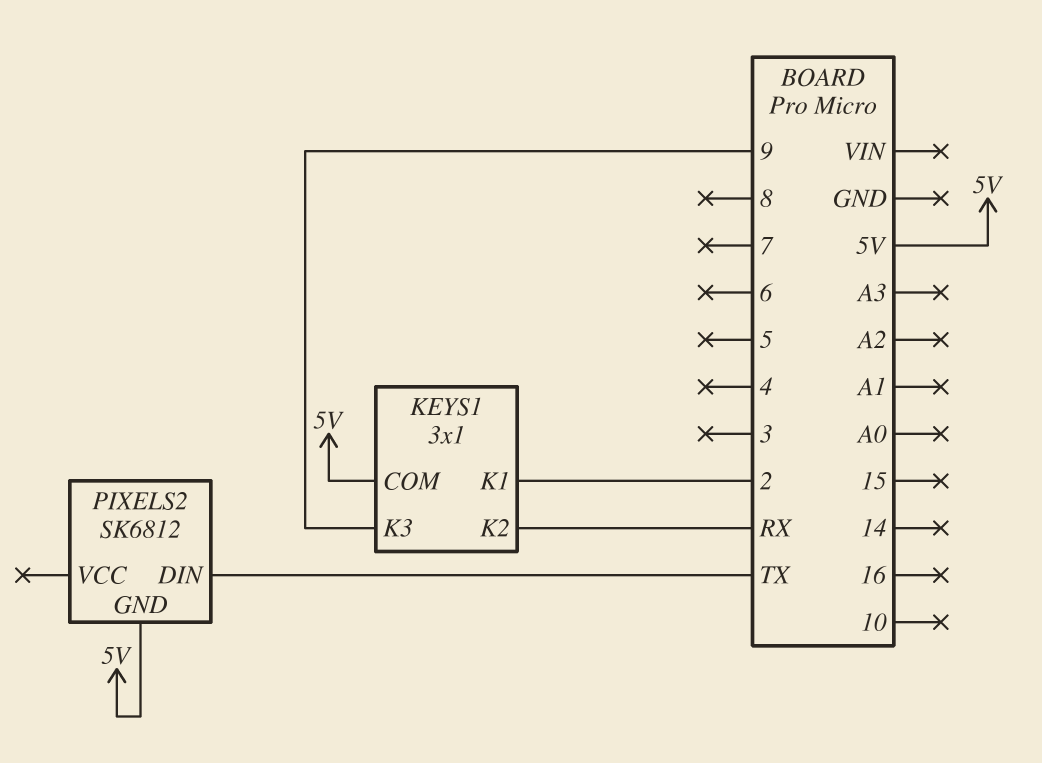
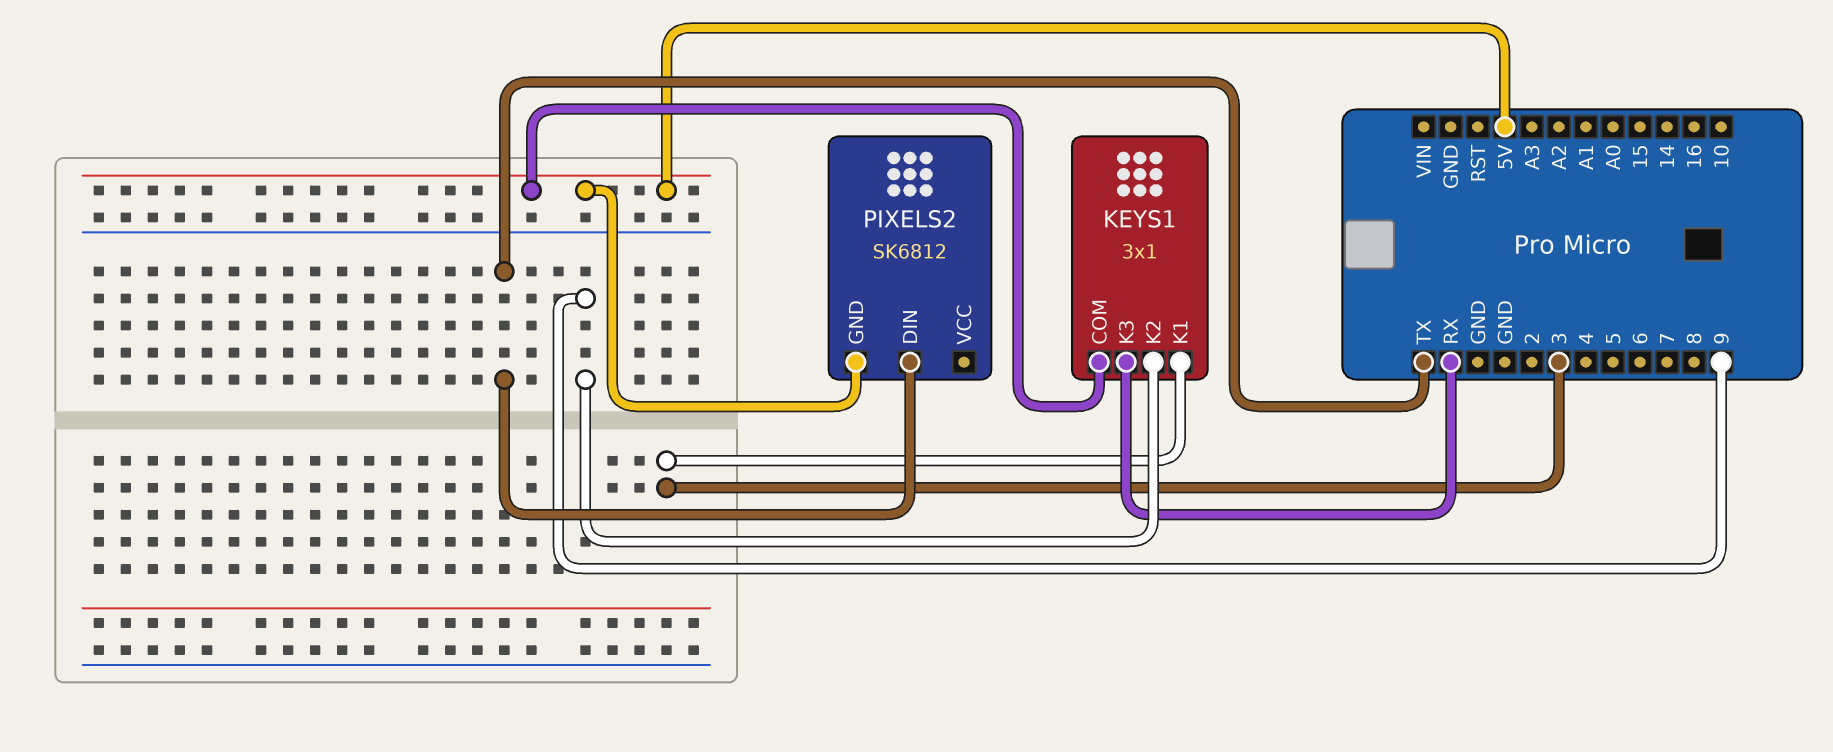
KEYS1 pin K1: 2 -> 3
KEYS1 pin K2: RX -> 9
KEYS1 pin K3: 9 -> RX

